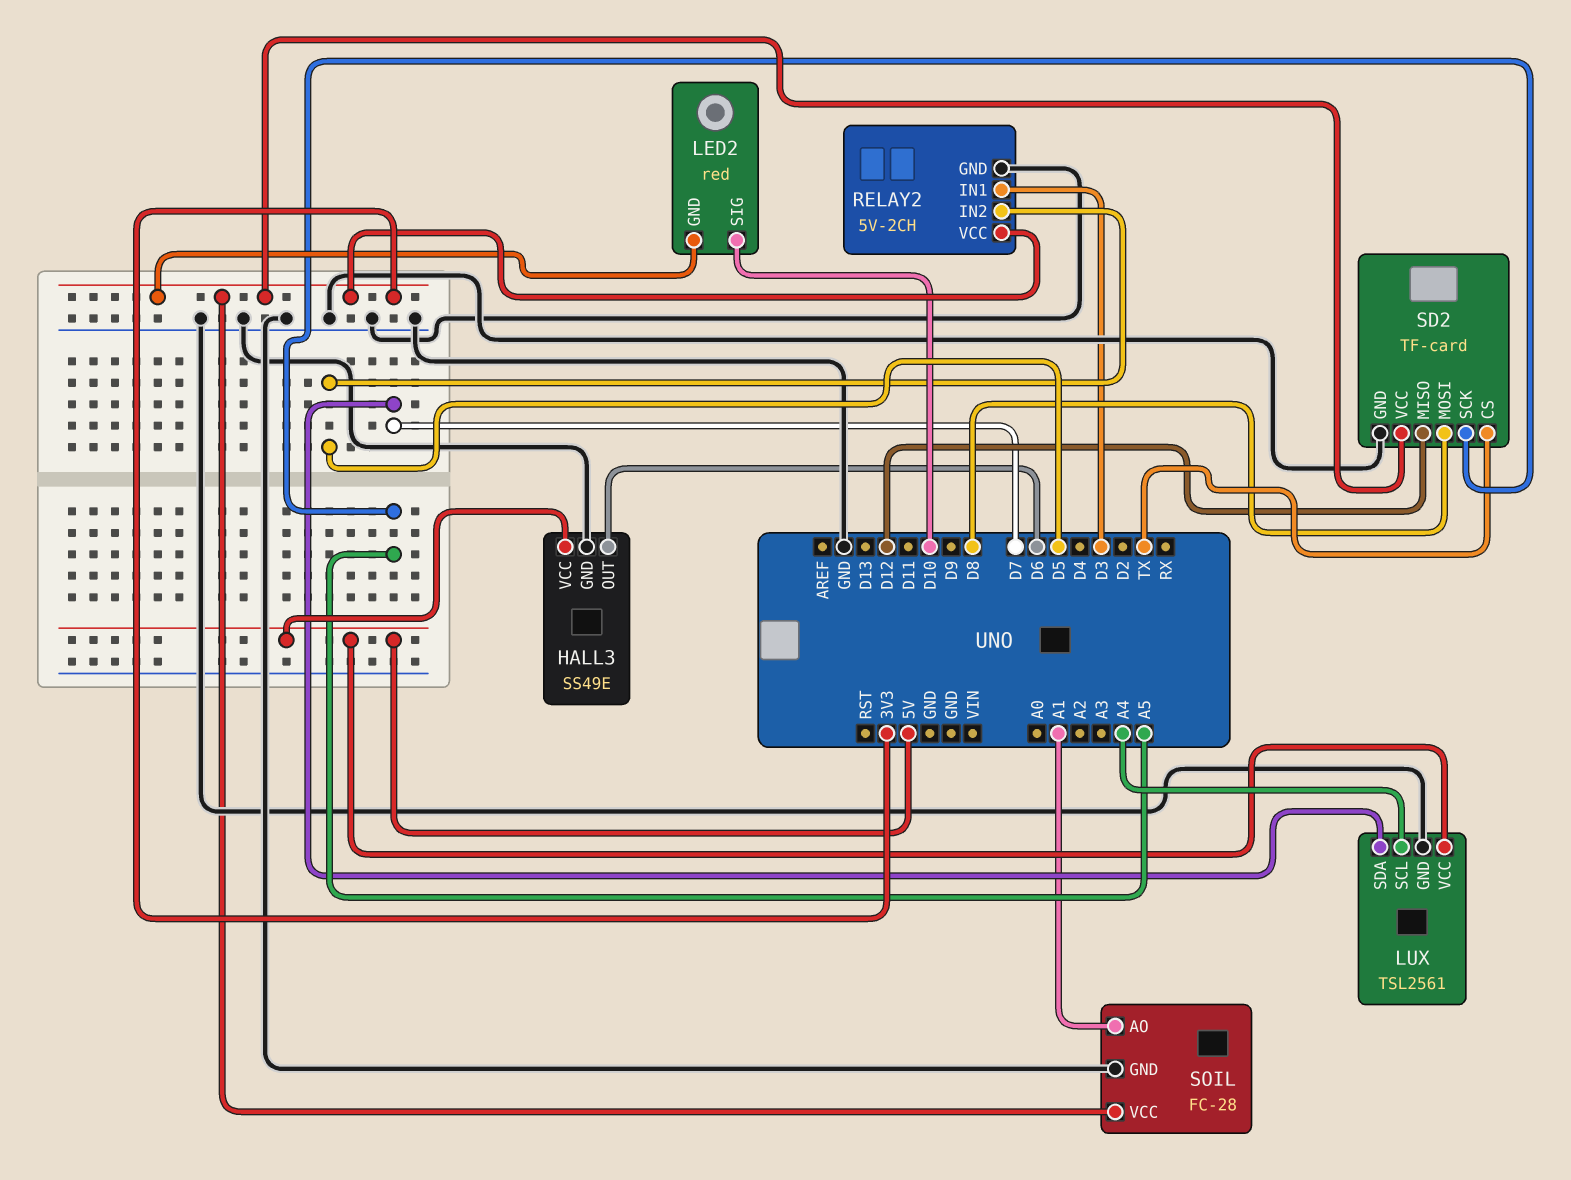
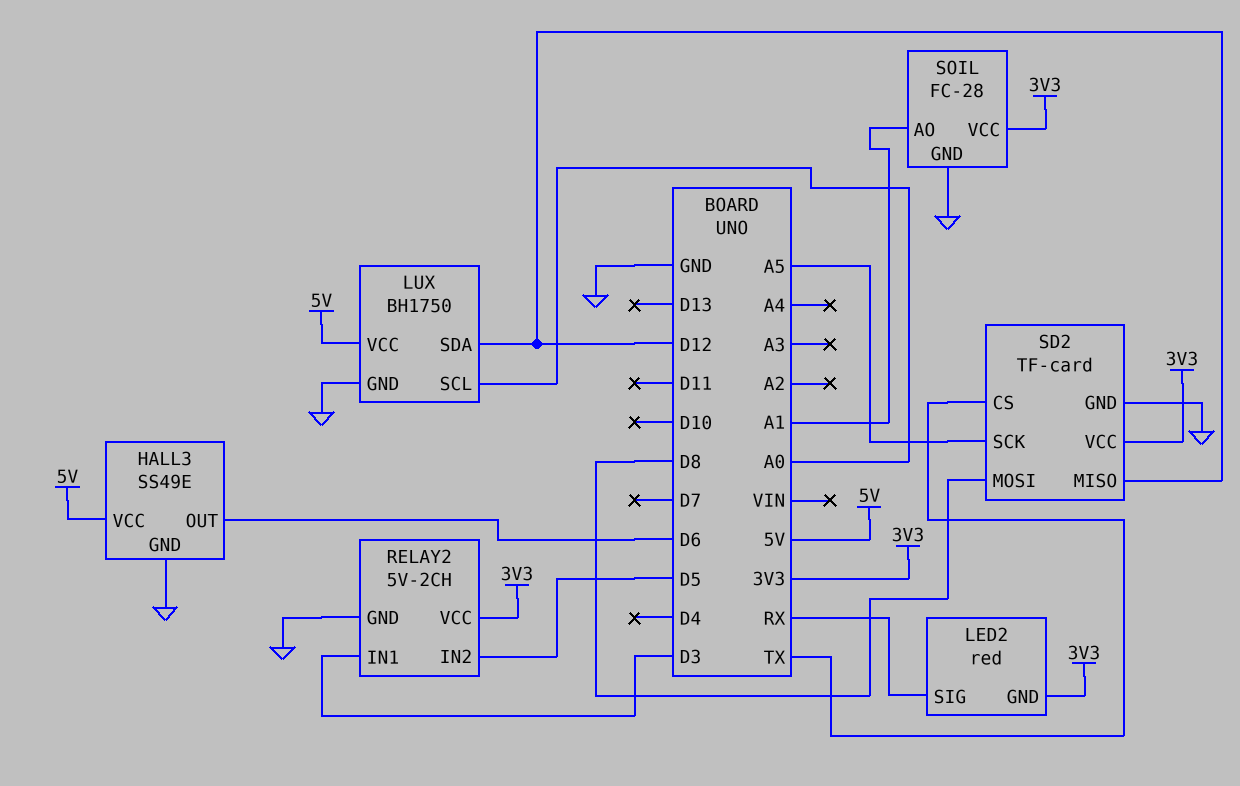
LED2 pin SIG: D10 -> RX
LUX: TSL2561 -> BH1750
LUX pin SCL: A4 -> A0
LUX pin SDA: D7 -> D12

